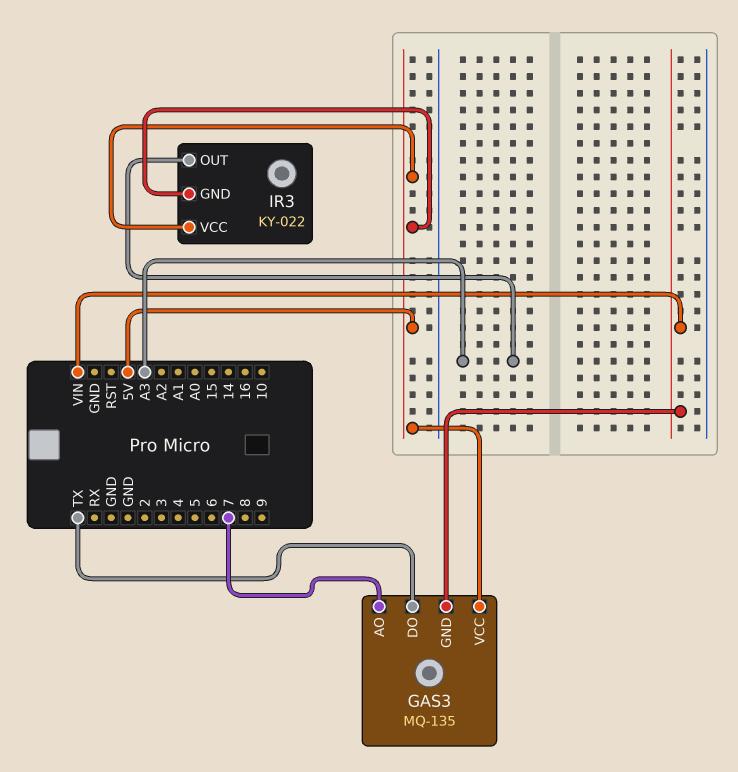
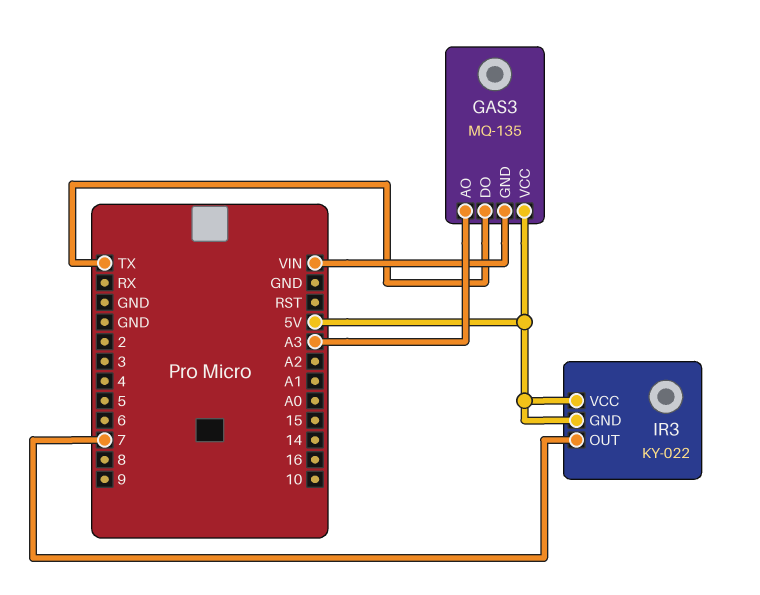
GAS3 pin AO: 7 -> A3
IR3 pin OUT: A3 -> 7

